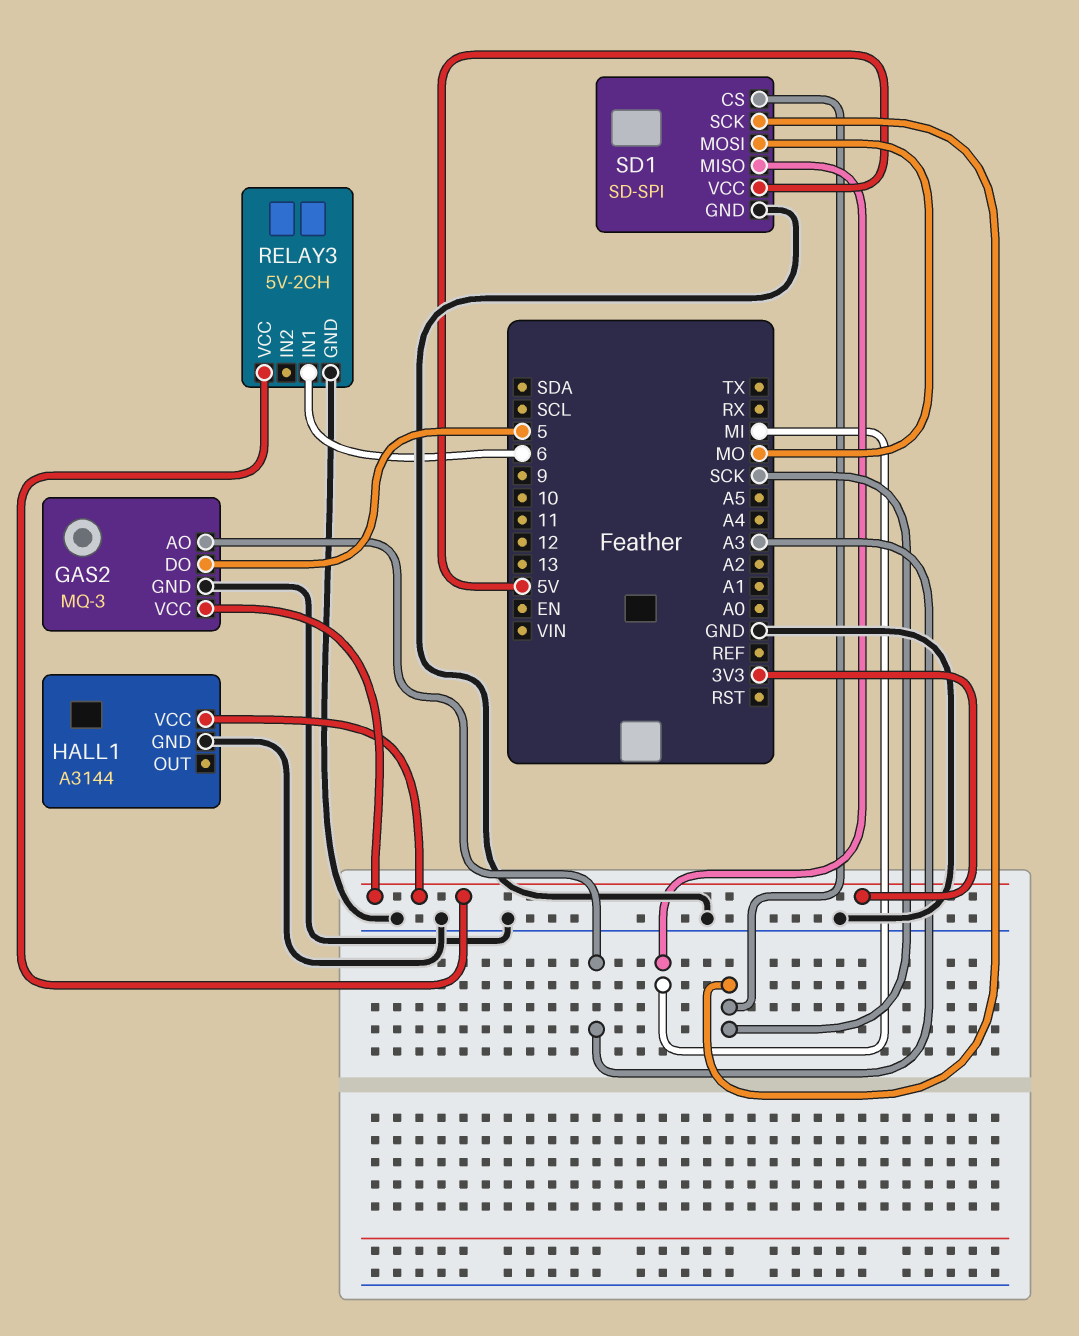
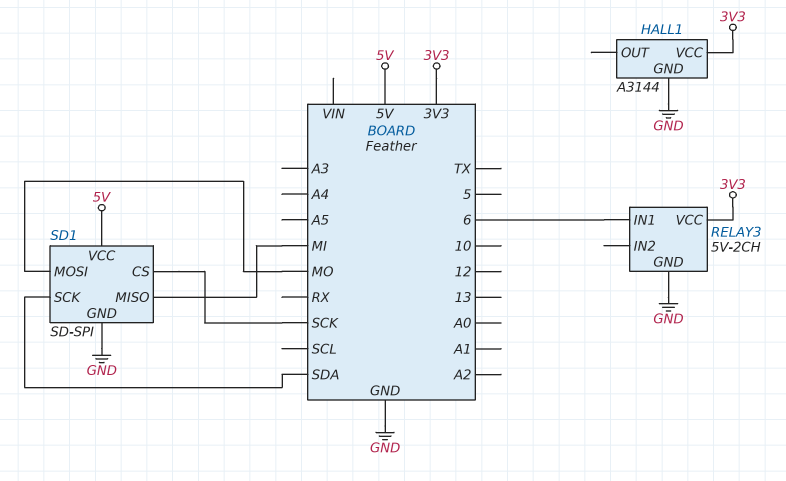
GAS2: MQ-3 -> none
GAS2 pin AO: A3 -> none
GAS2 pin DO: 5 -> none
GAS2 pin GND: GND -> none
GAS2 pin VCC: 3V3 -> none
SD1 pin SCK: SCK -> SDA

